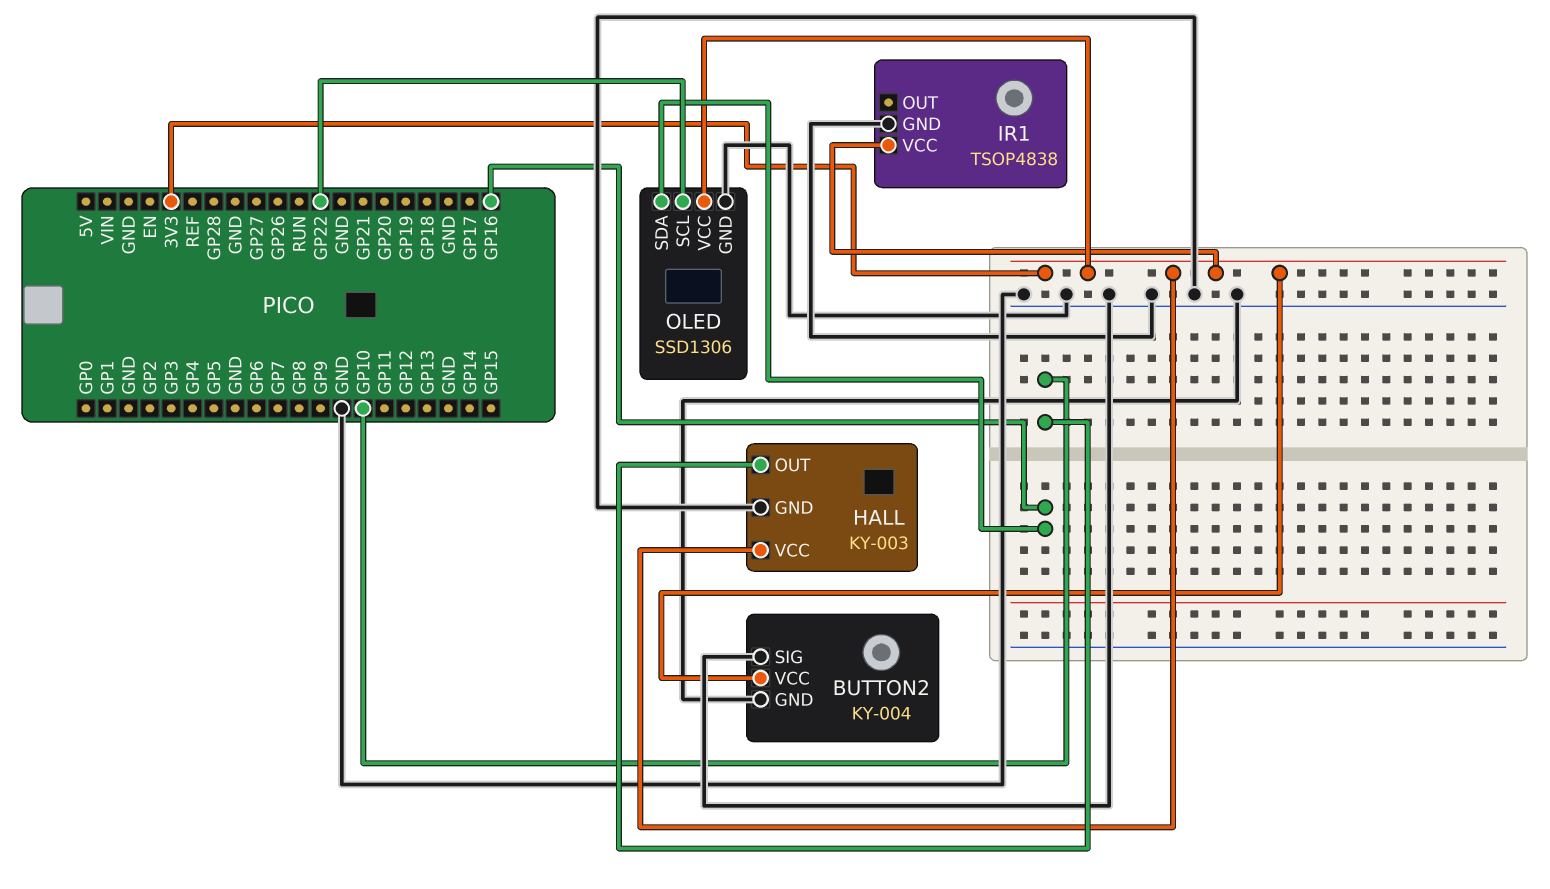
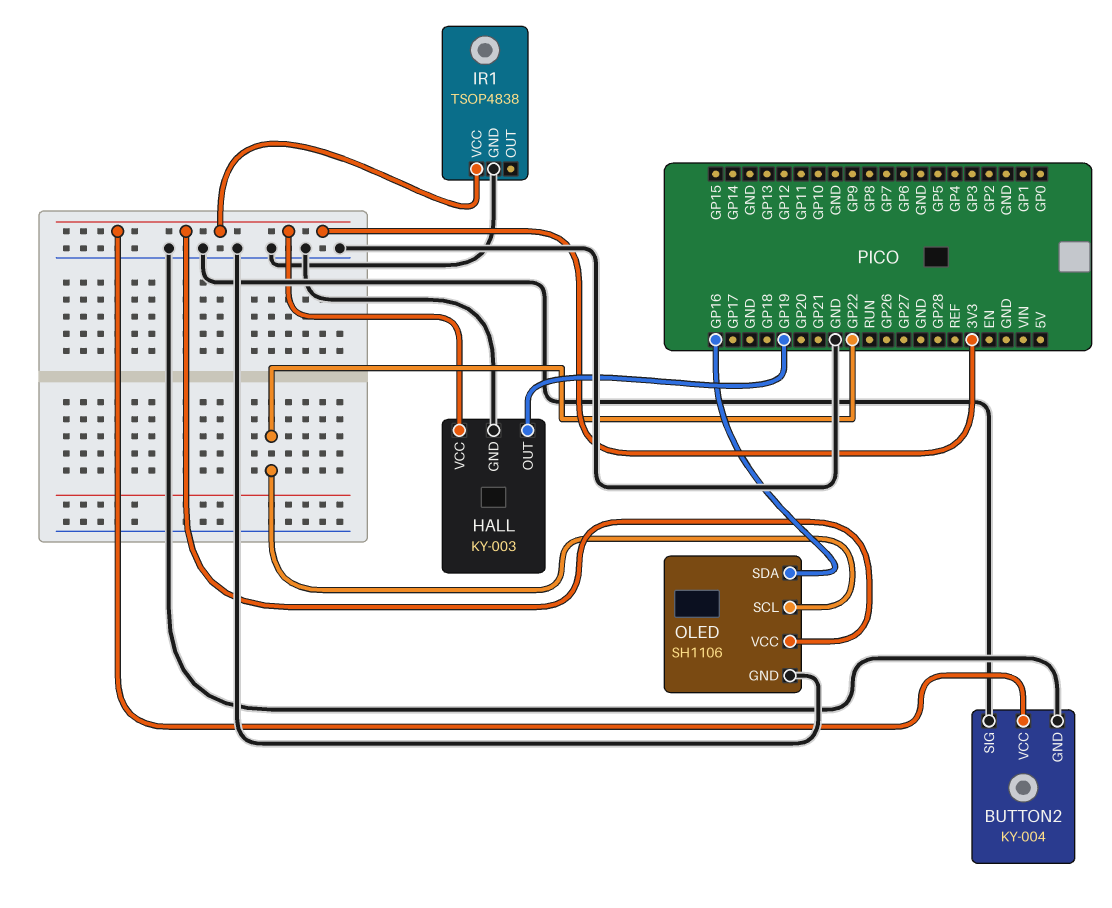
HALL pin OUT: GP10 -> GP19
OLED: SSD1306 -> SH1106

